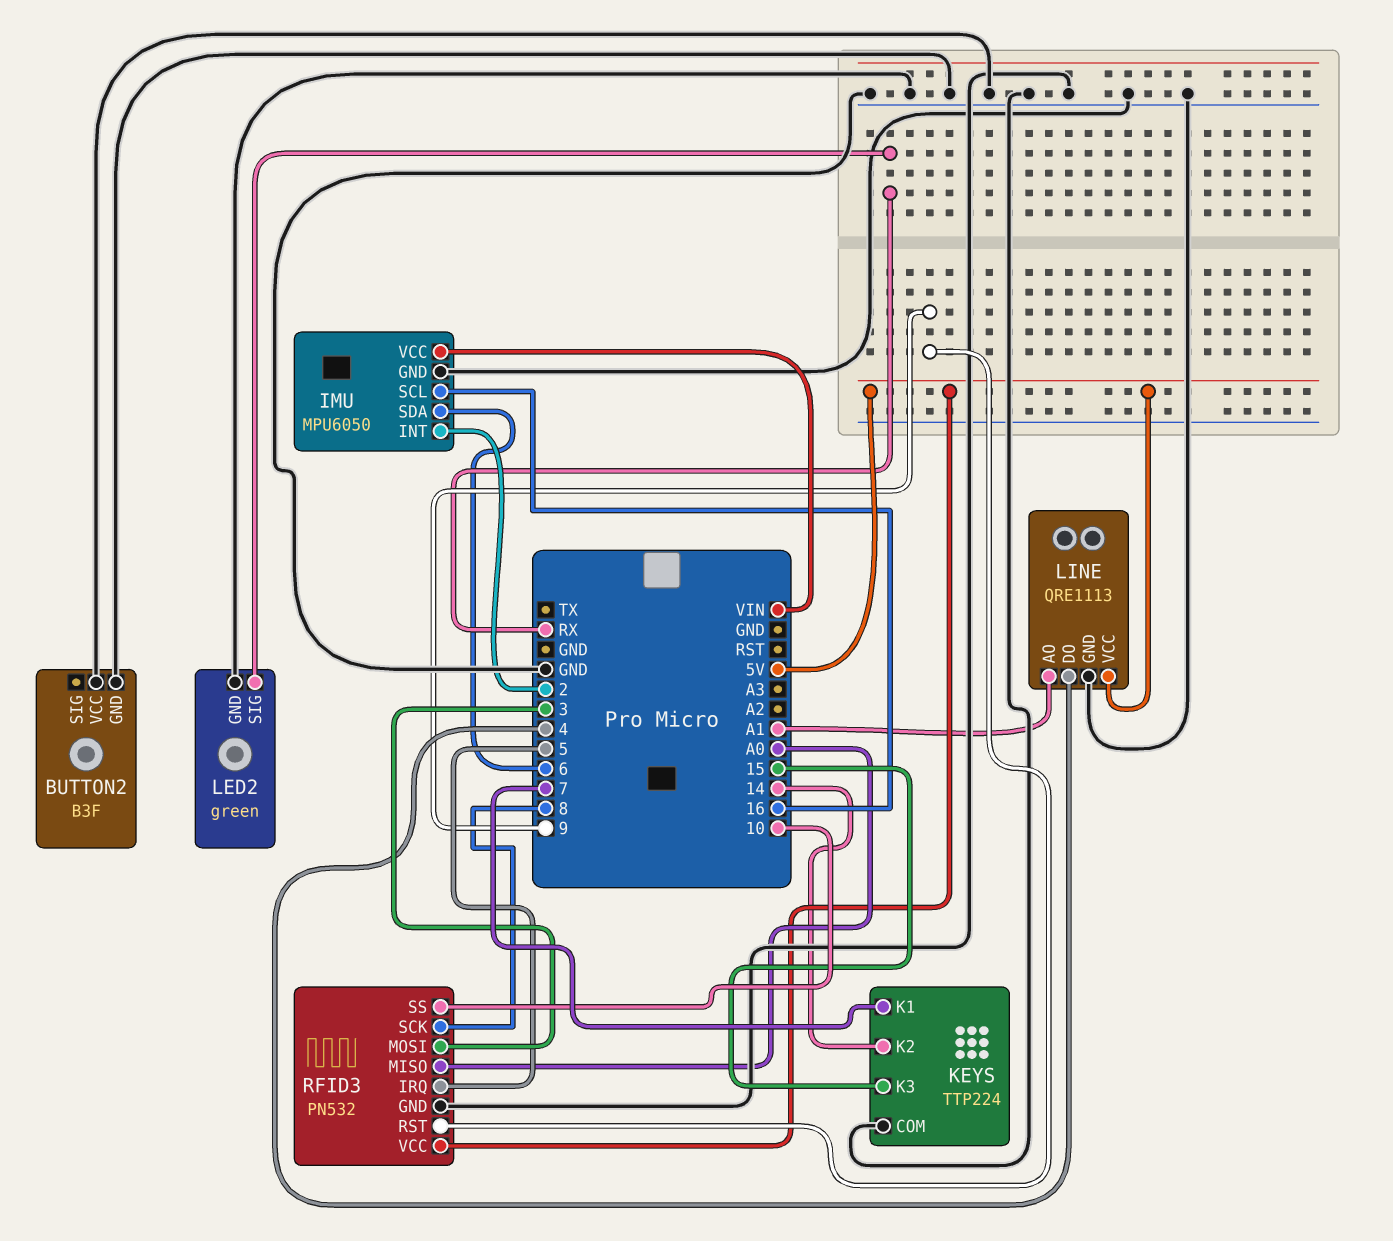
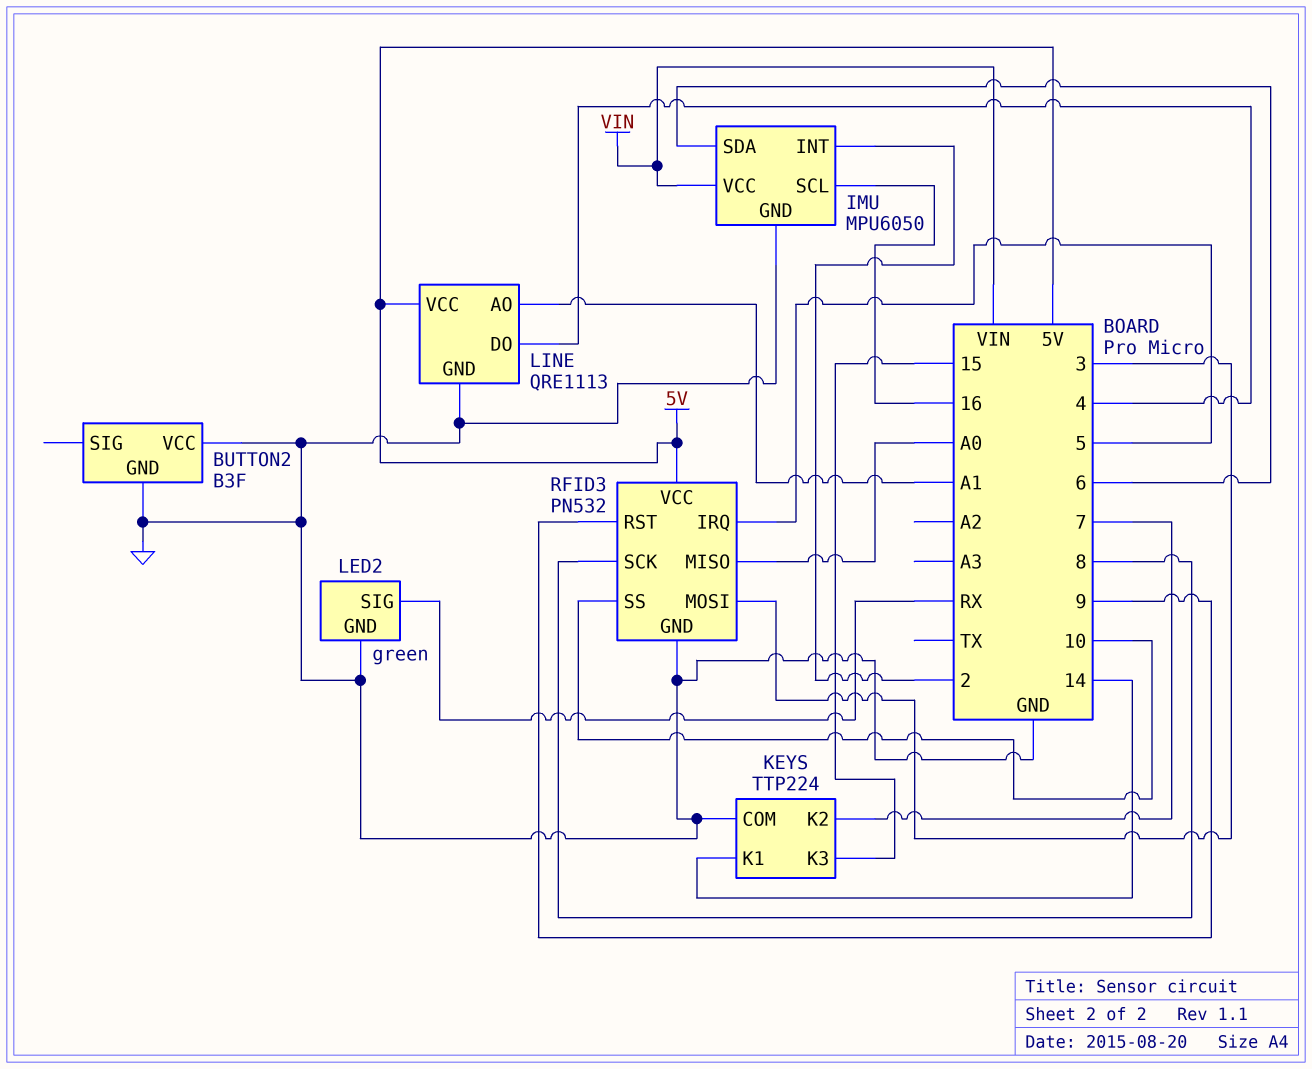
KEYS pin K1: 7 -> 14
KEYS pin K2: 14 -> 7

